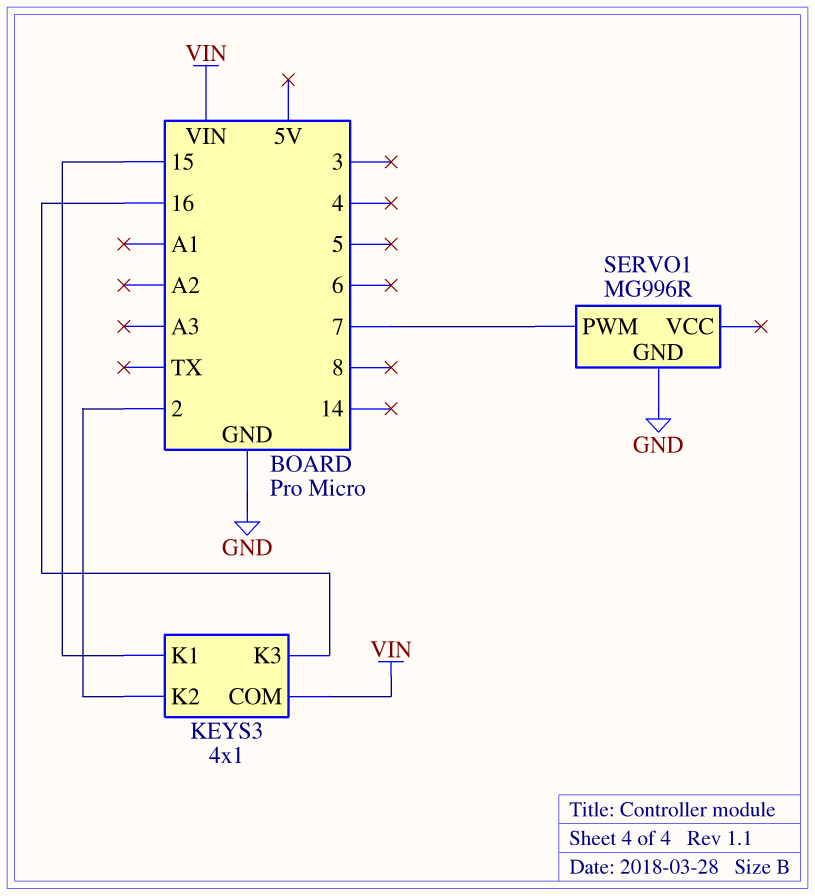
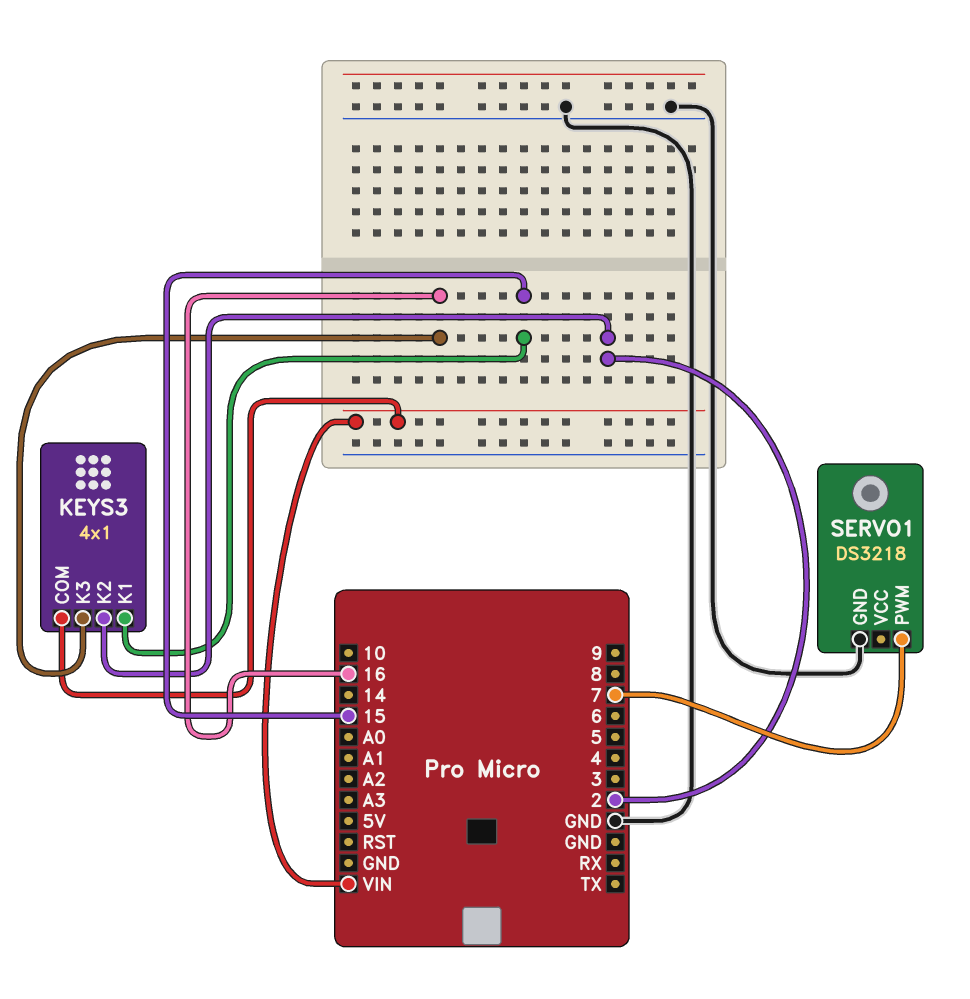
SERVO1: MG996R -> DS3218

